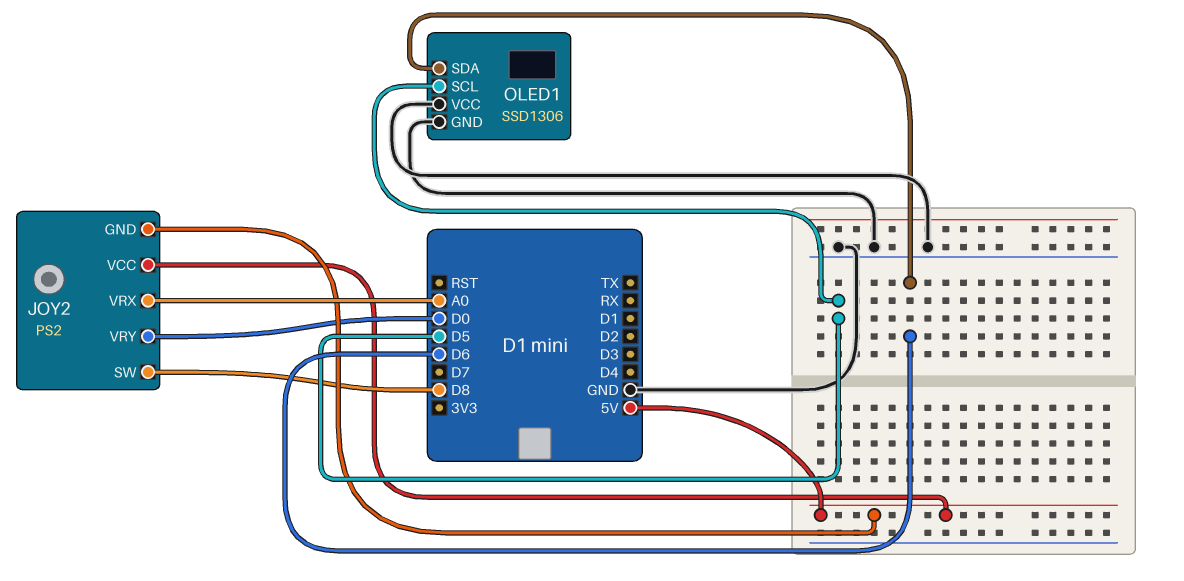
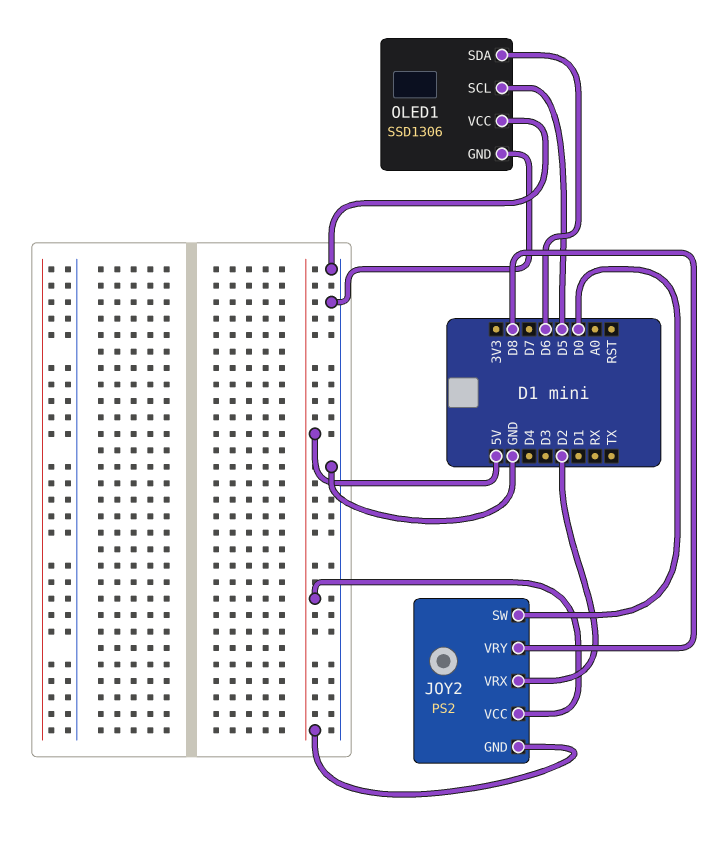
JOY2 pin SW: D8 -> D0
JOY2 pin VRX: A0 -> D2
JOY2 pin VRY: D0 -> D8

